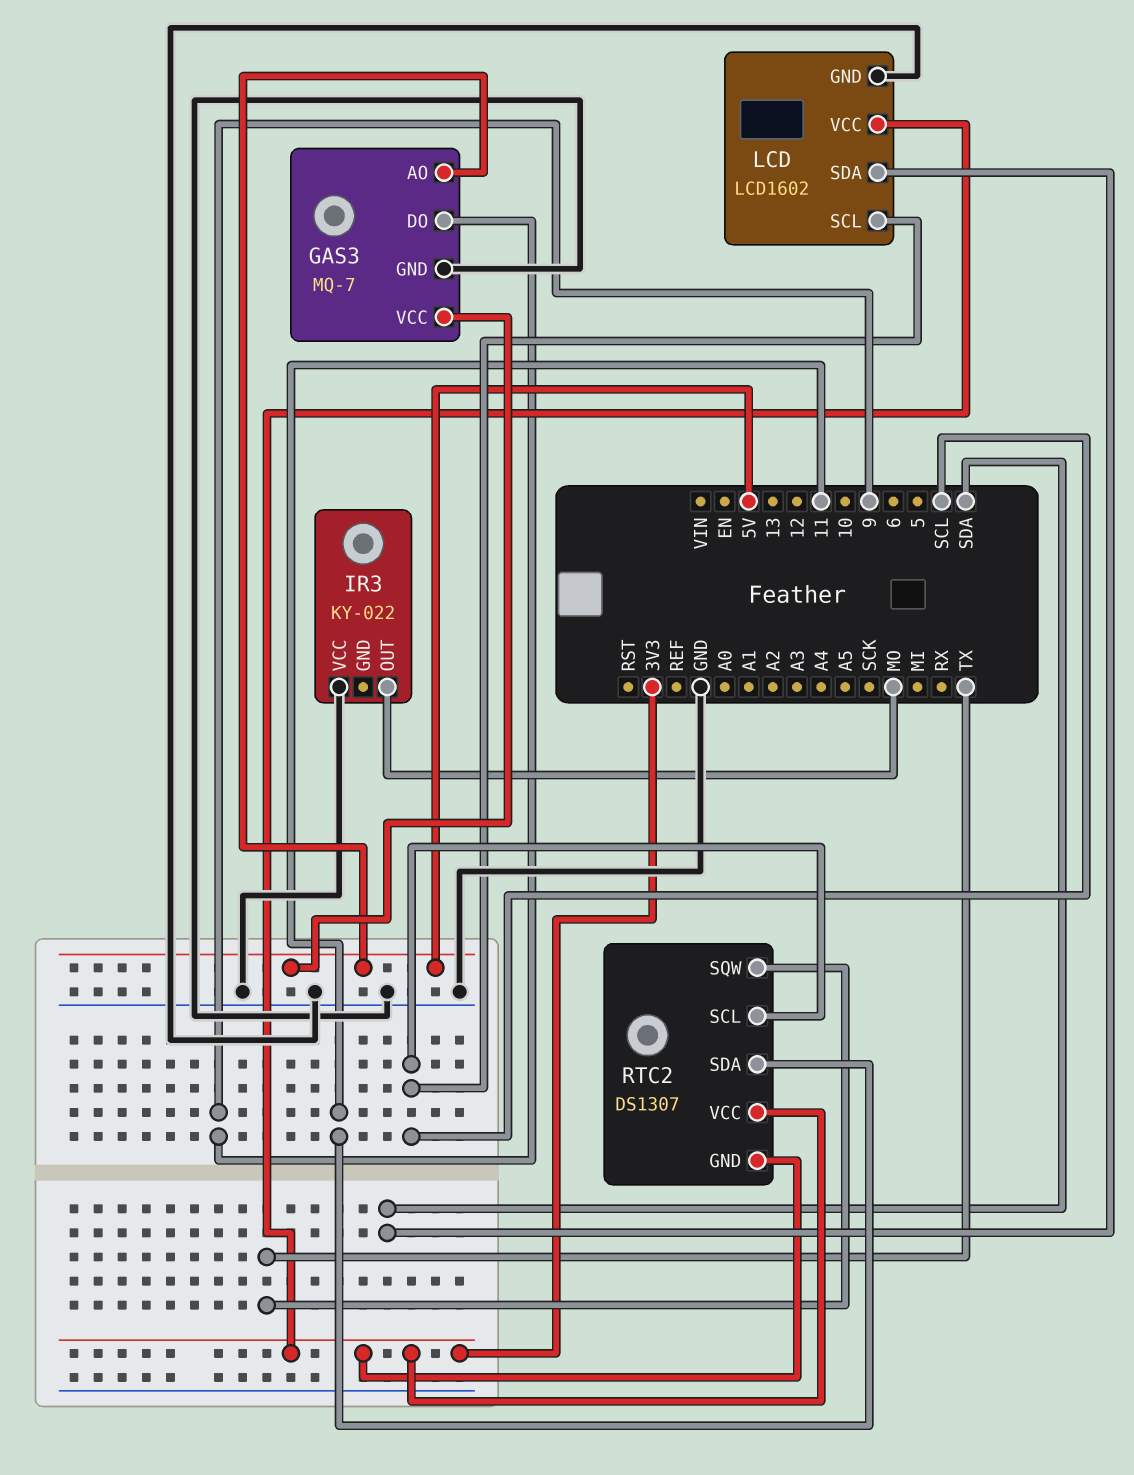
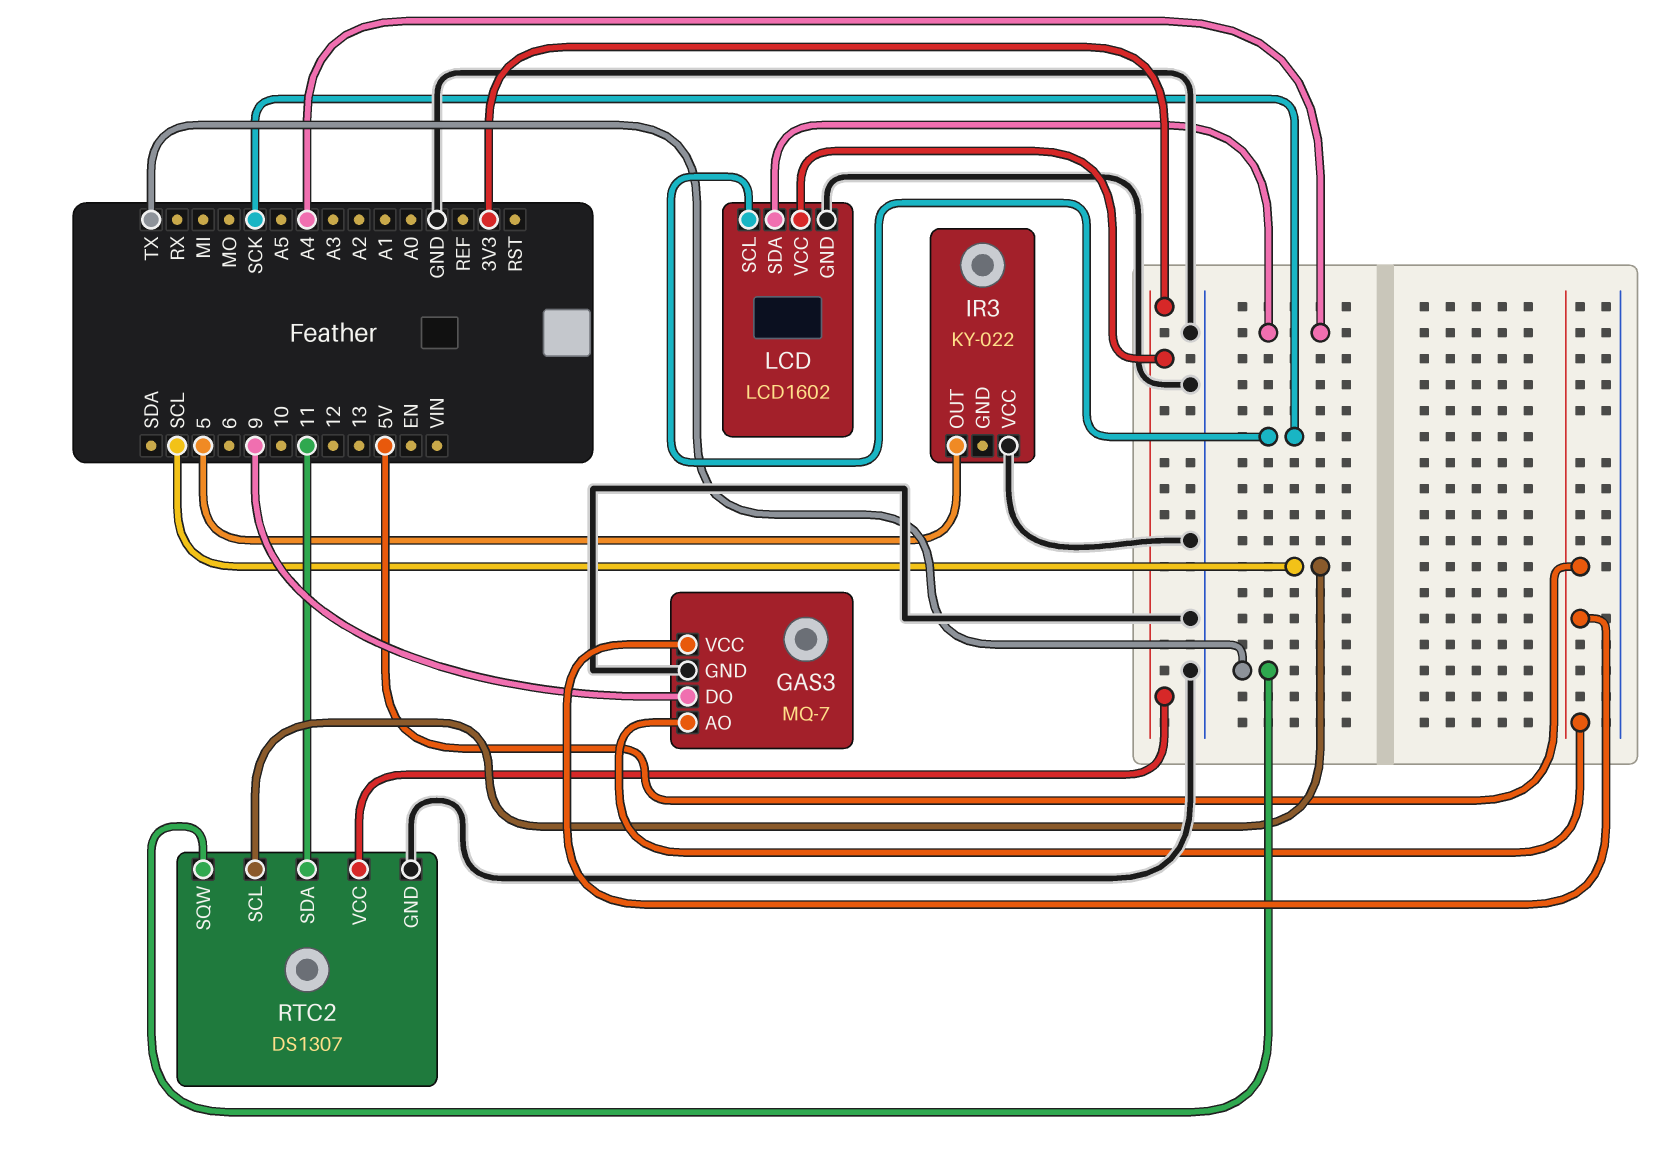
IR3 pin OUT: MO -> 5
LCD pin SCL: SCL -> SCK
LCD pin SDA: SDA -> A4
RTC2 pin GND: 3V3 -> GND

